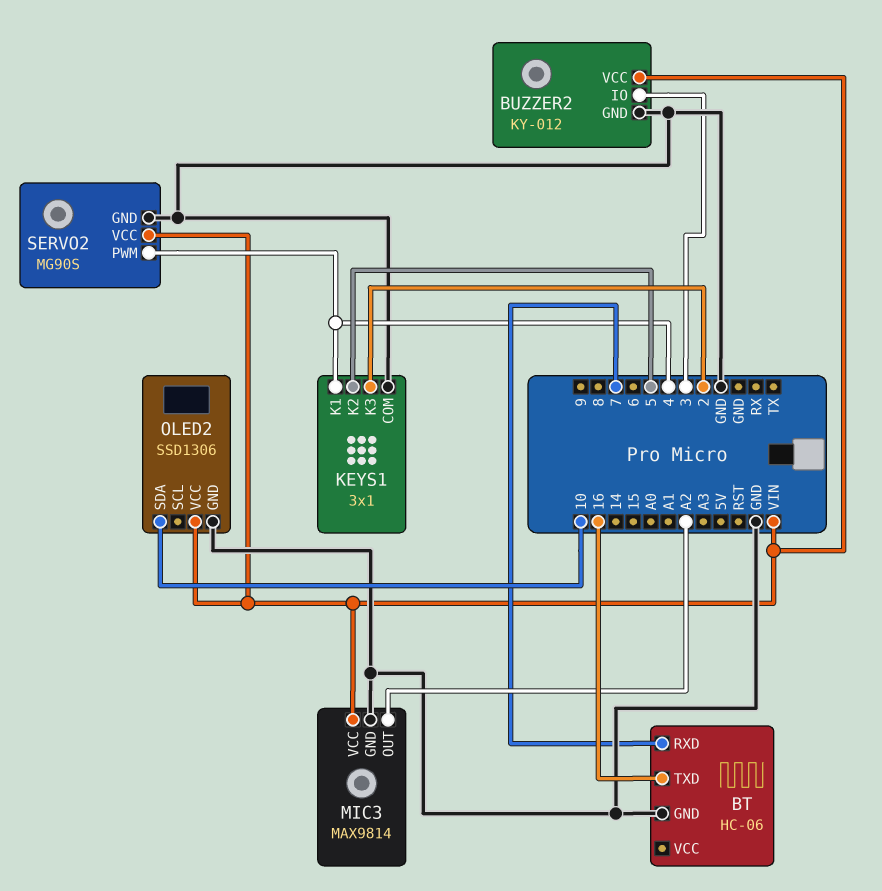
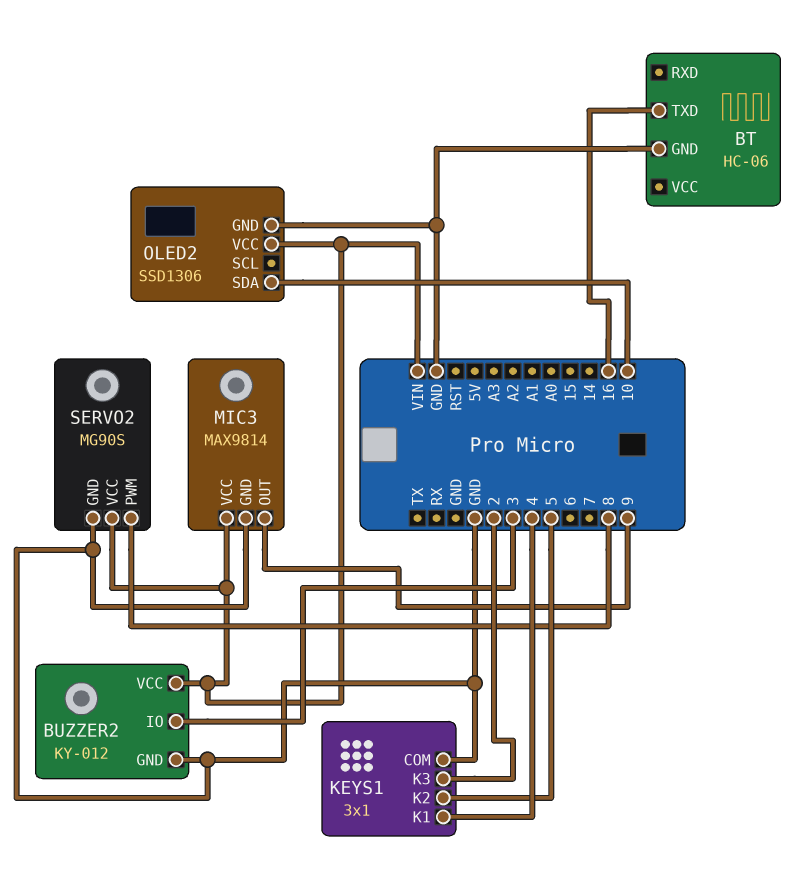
BT pin RXD: 7 -> none
MIC3 pin OUT: A2 -> 9
SERVO2 pin PWM: 4 -> 8

